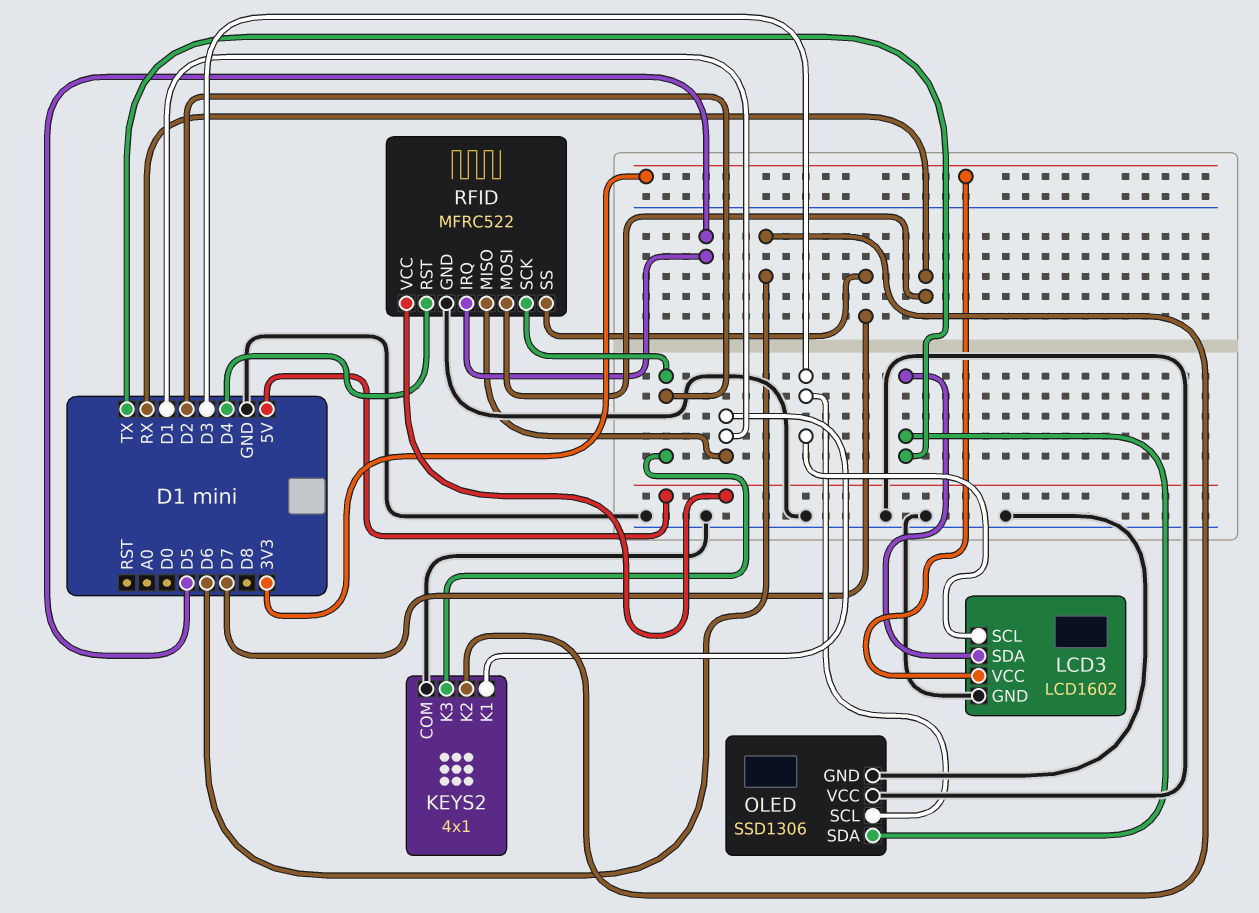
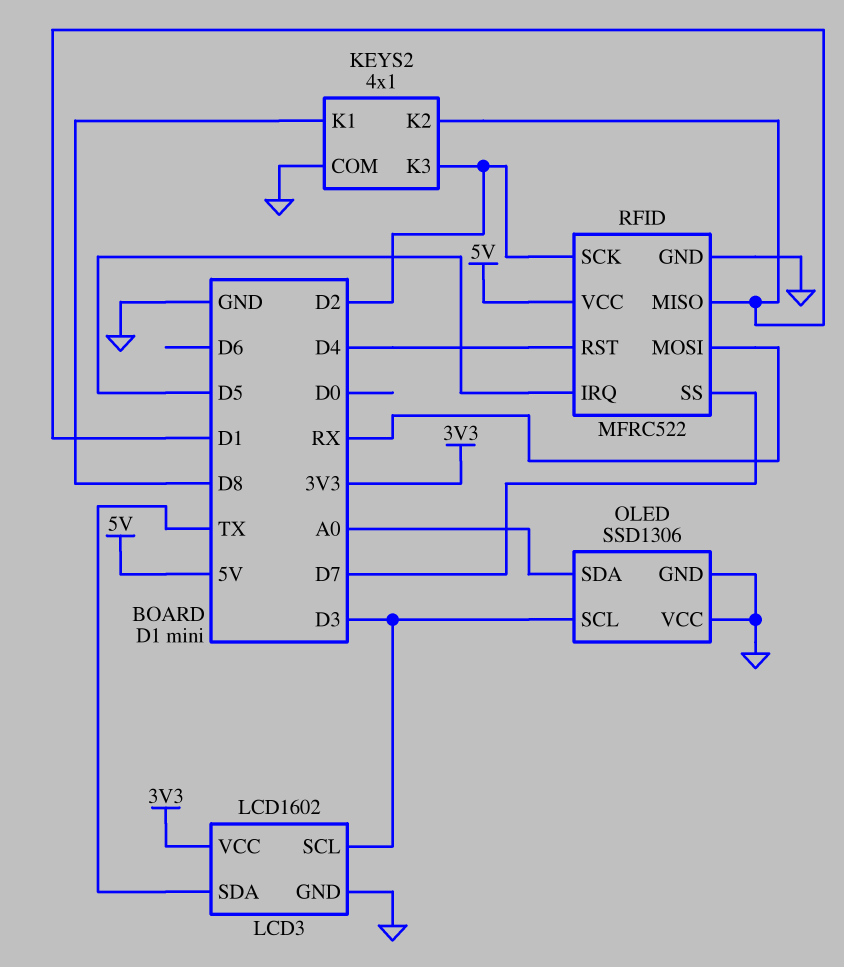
KEYS2 pin K1: D1 -> D8
KEYS2 pin K2: D6 -> D1
OLED pin SDA: TX -> A0

